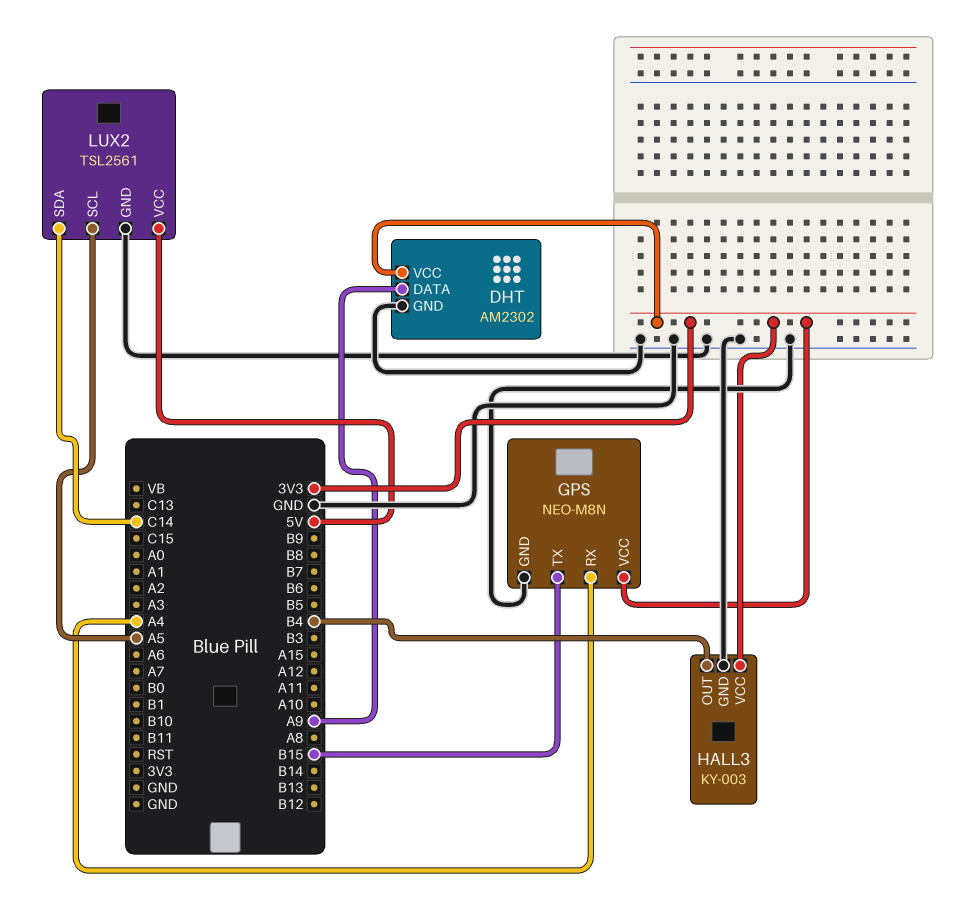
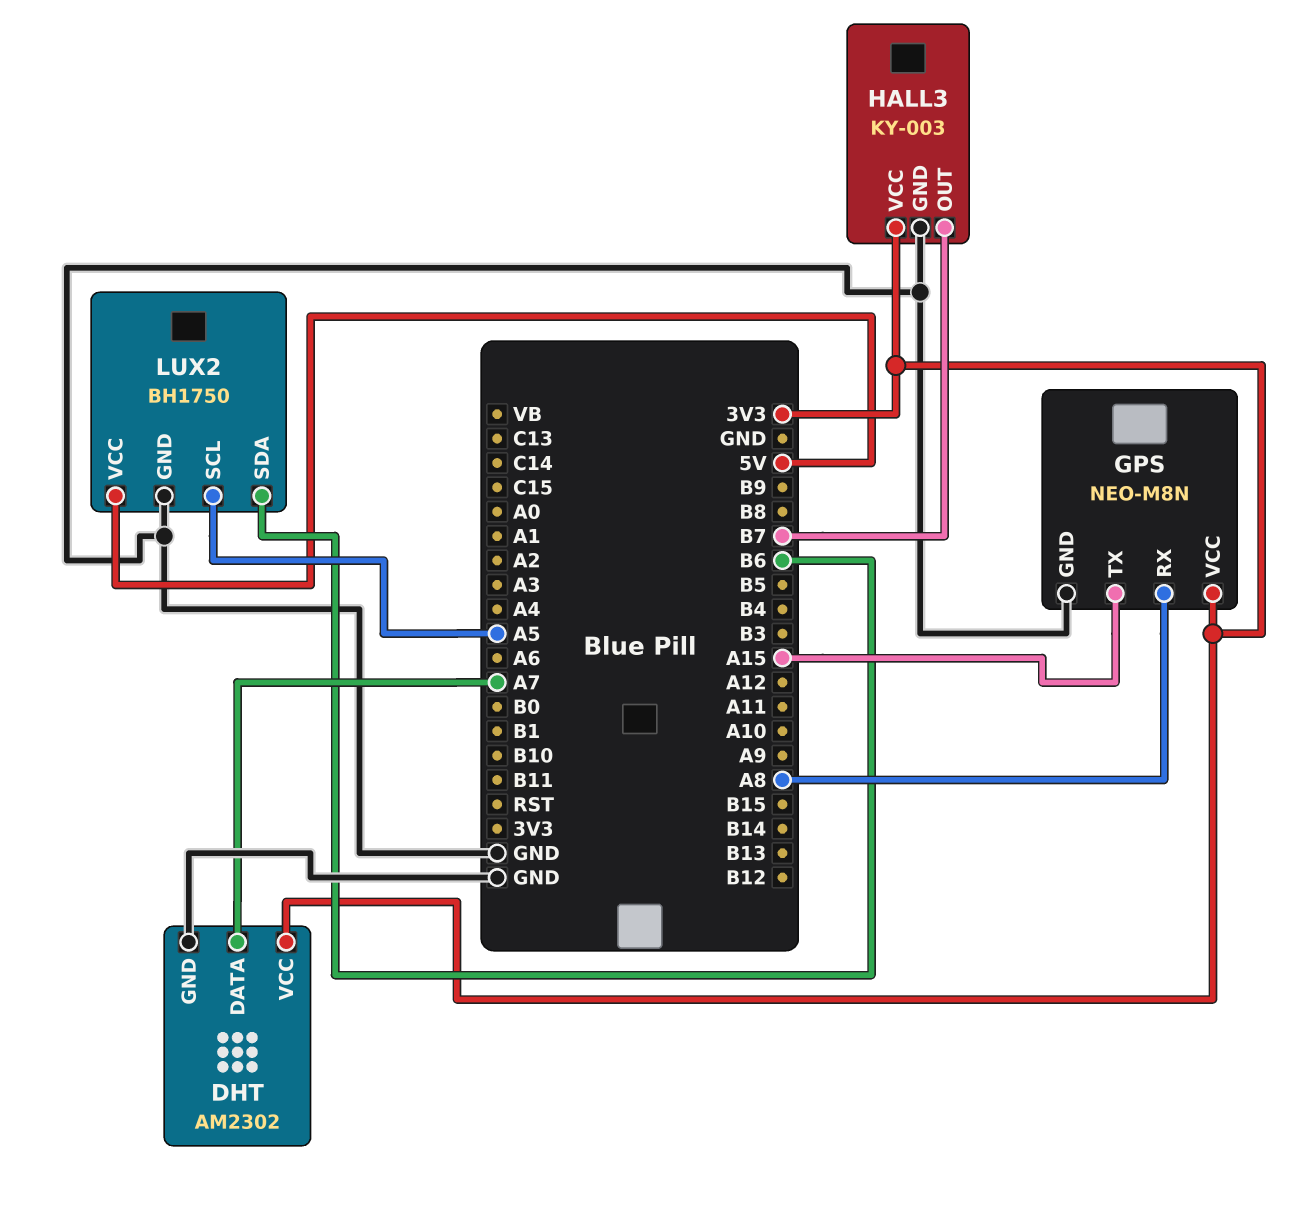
DHT pin DATA: A9 -> A7
GPS pin RX: A4 -> A8
GPS pin TX: B15 -> A15
HALL3 pin OUT: B4 -> B7
LUX2: TSL2561 -> BH1750
LUX2 pin SDA: C14 -> B6

